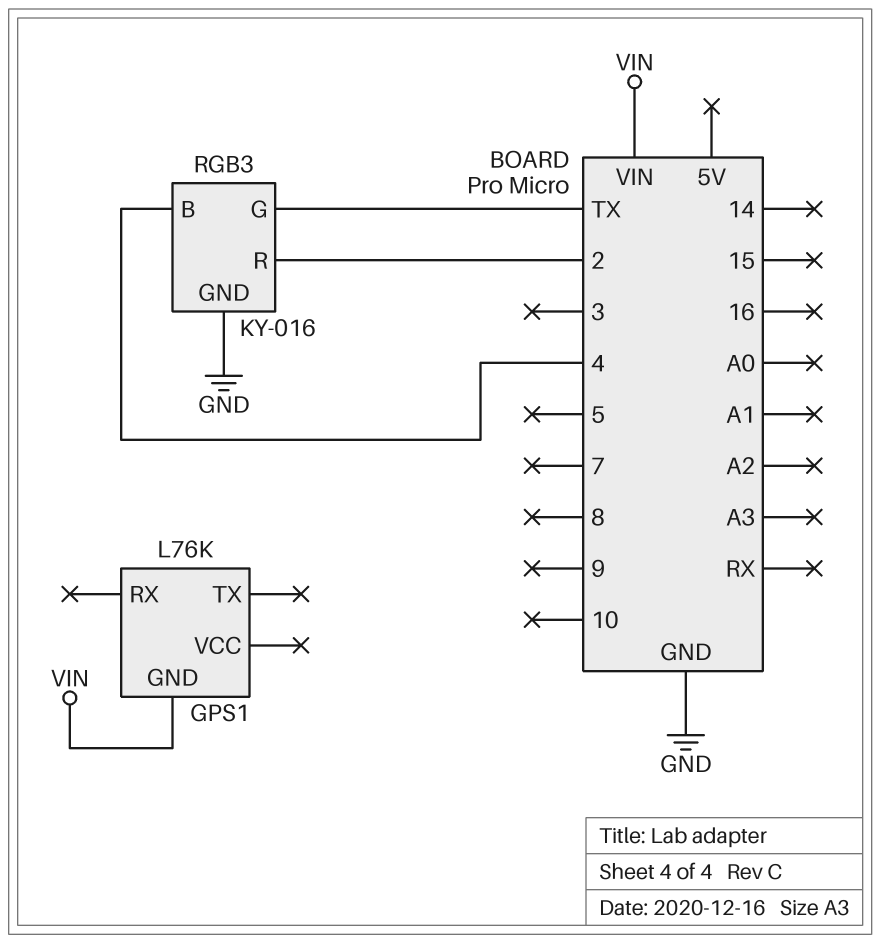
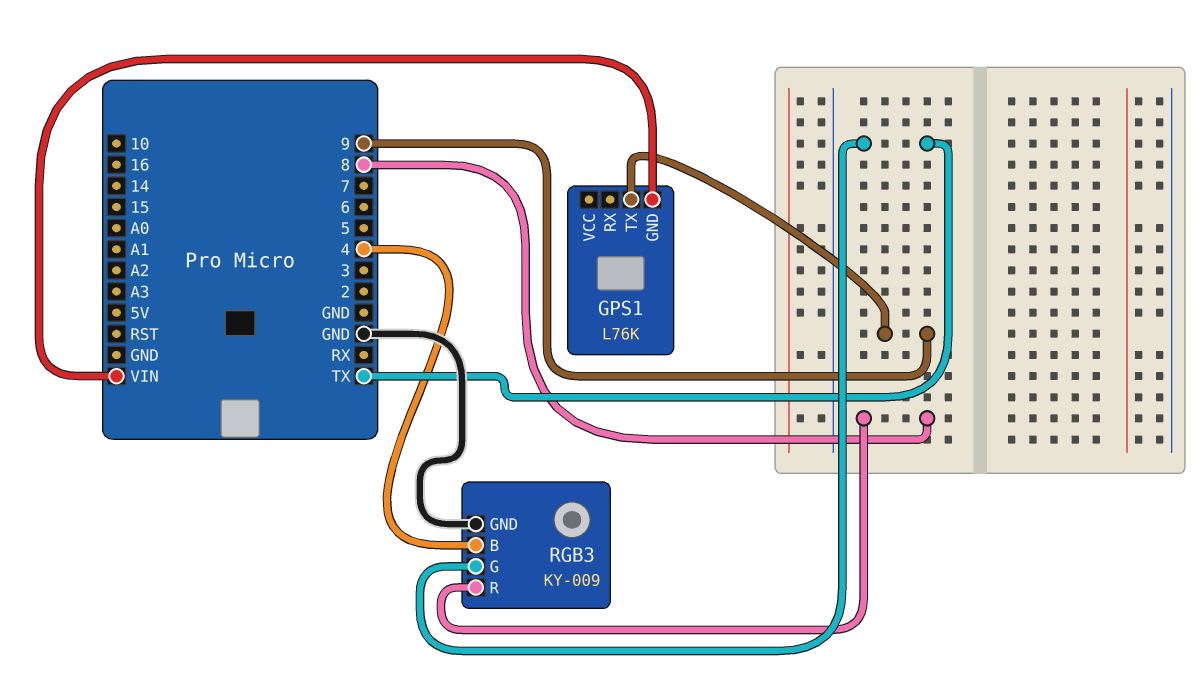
GPS1 pin TX: none -> 9
RGB3: KY-016 -> KY-009
RGB3 pin R: 2 -> 8

